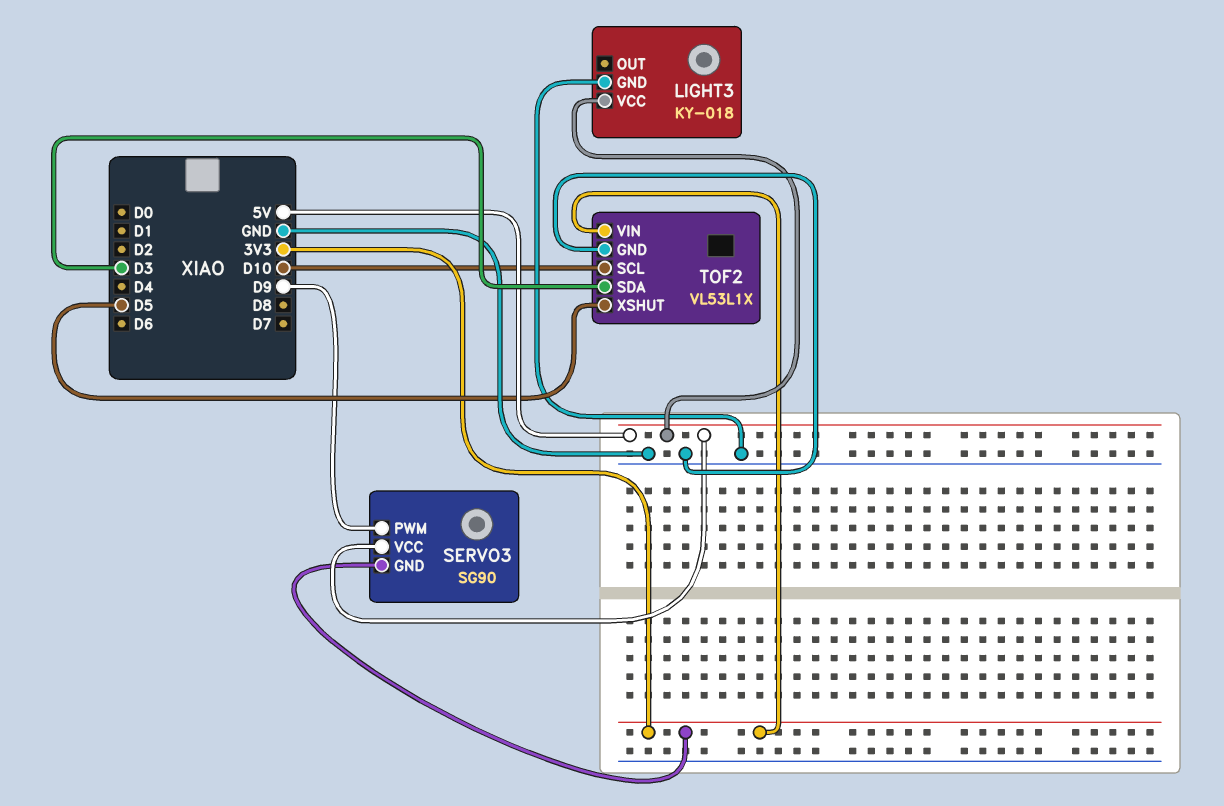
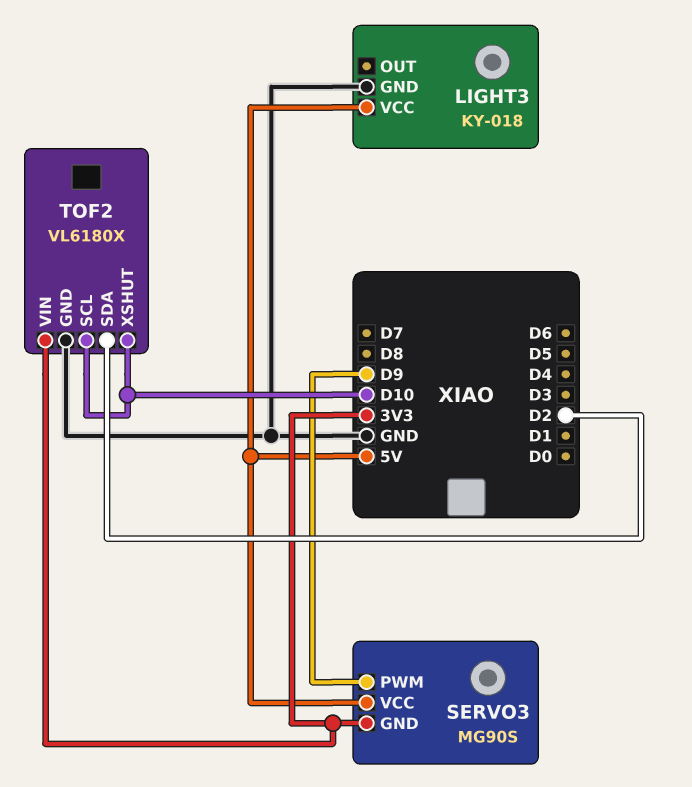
SERVO3: SG90 -> MG90S
TOF2: VL53L1X -> VL6180X
TOF2 pin SDA: D3 -> D2
TOF2 pin XSHUT: D5 -> D10

